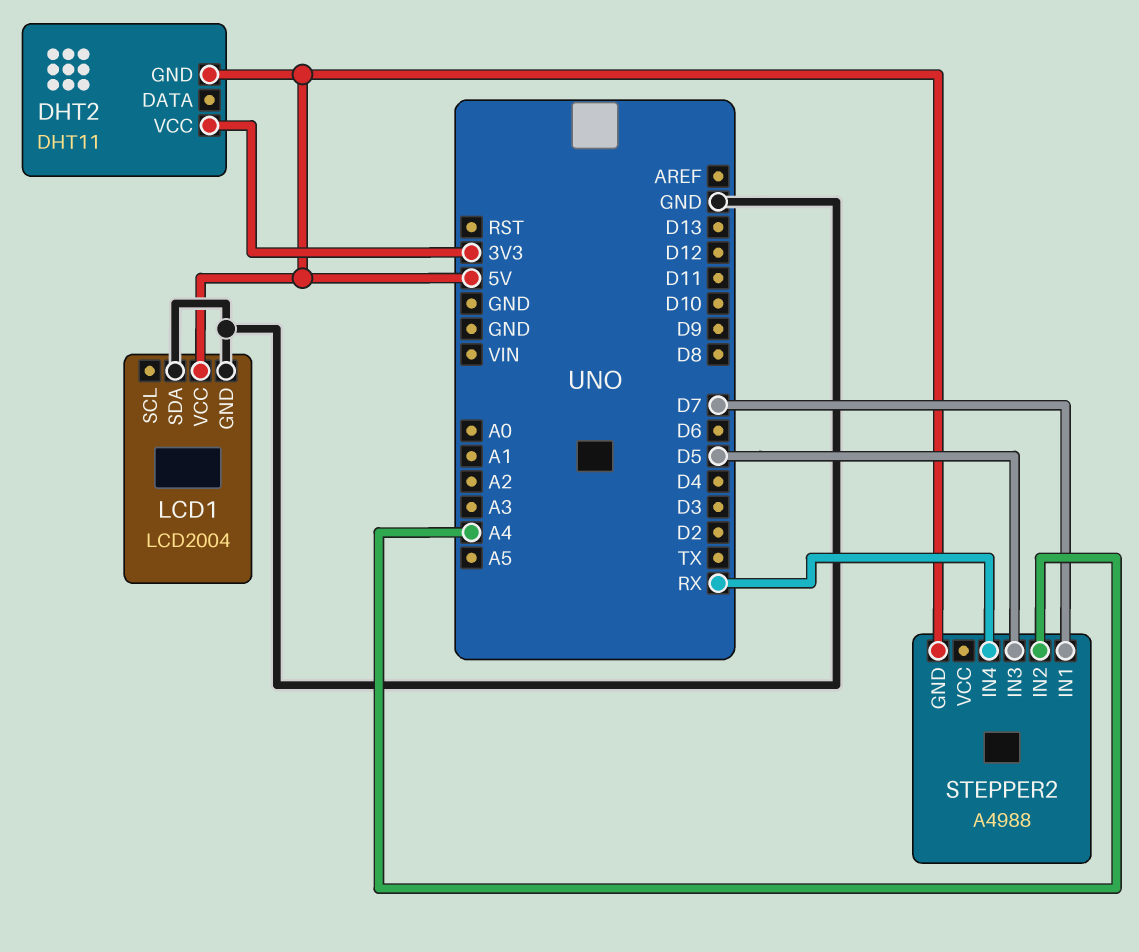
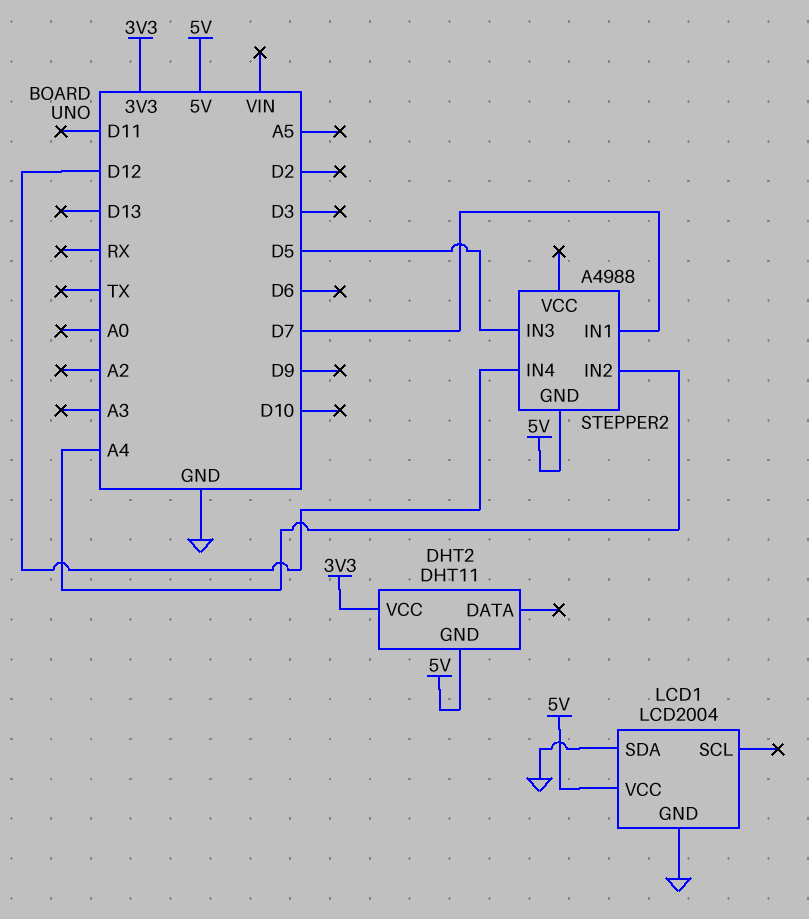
STEPPER2 pin IN4: RX -> D12

